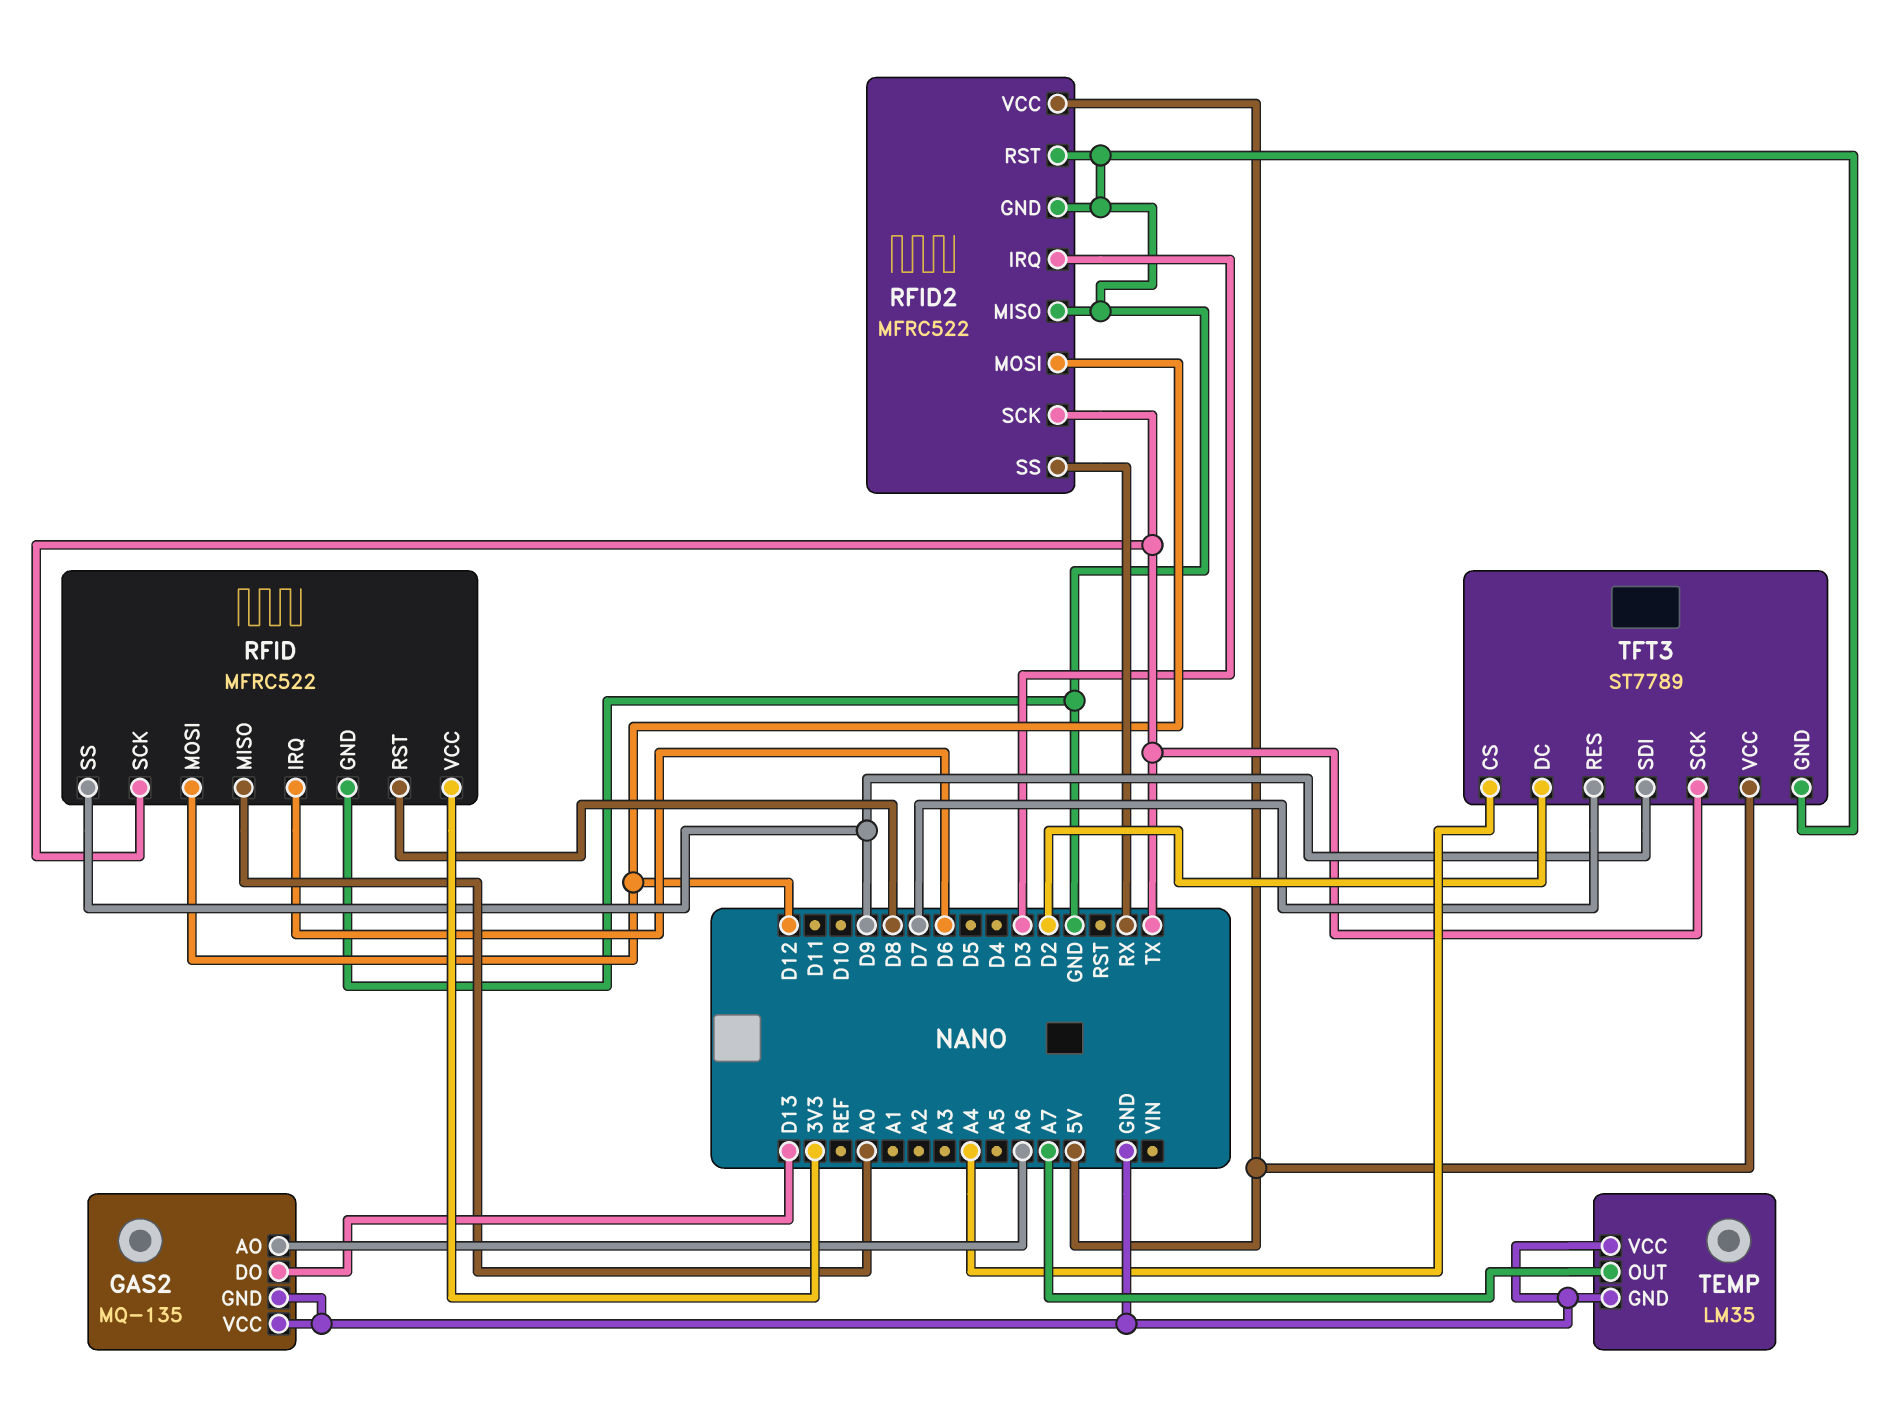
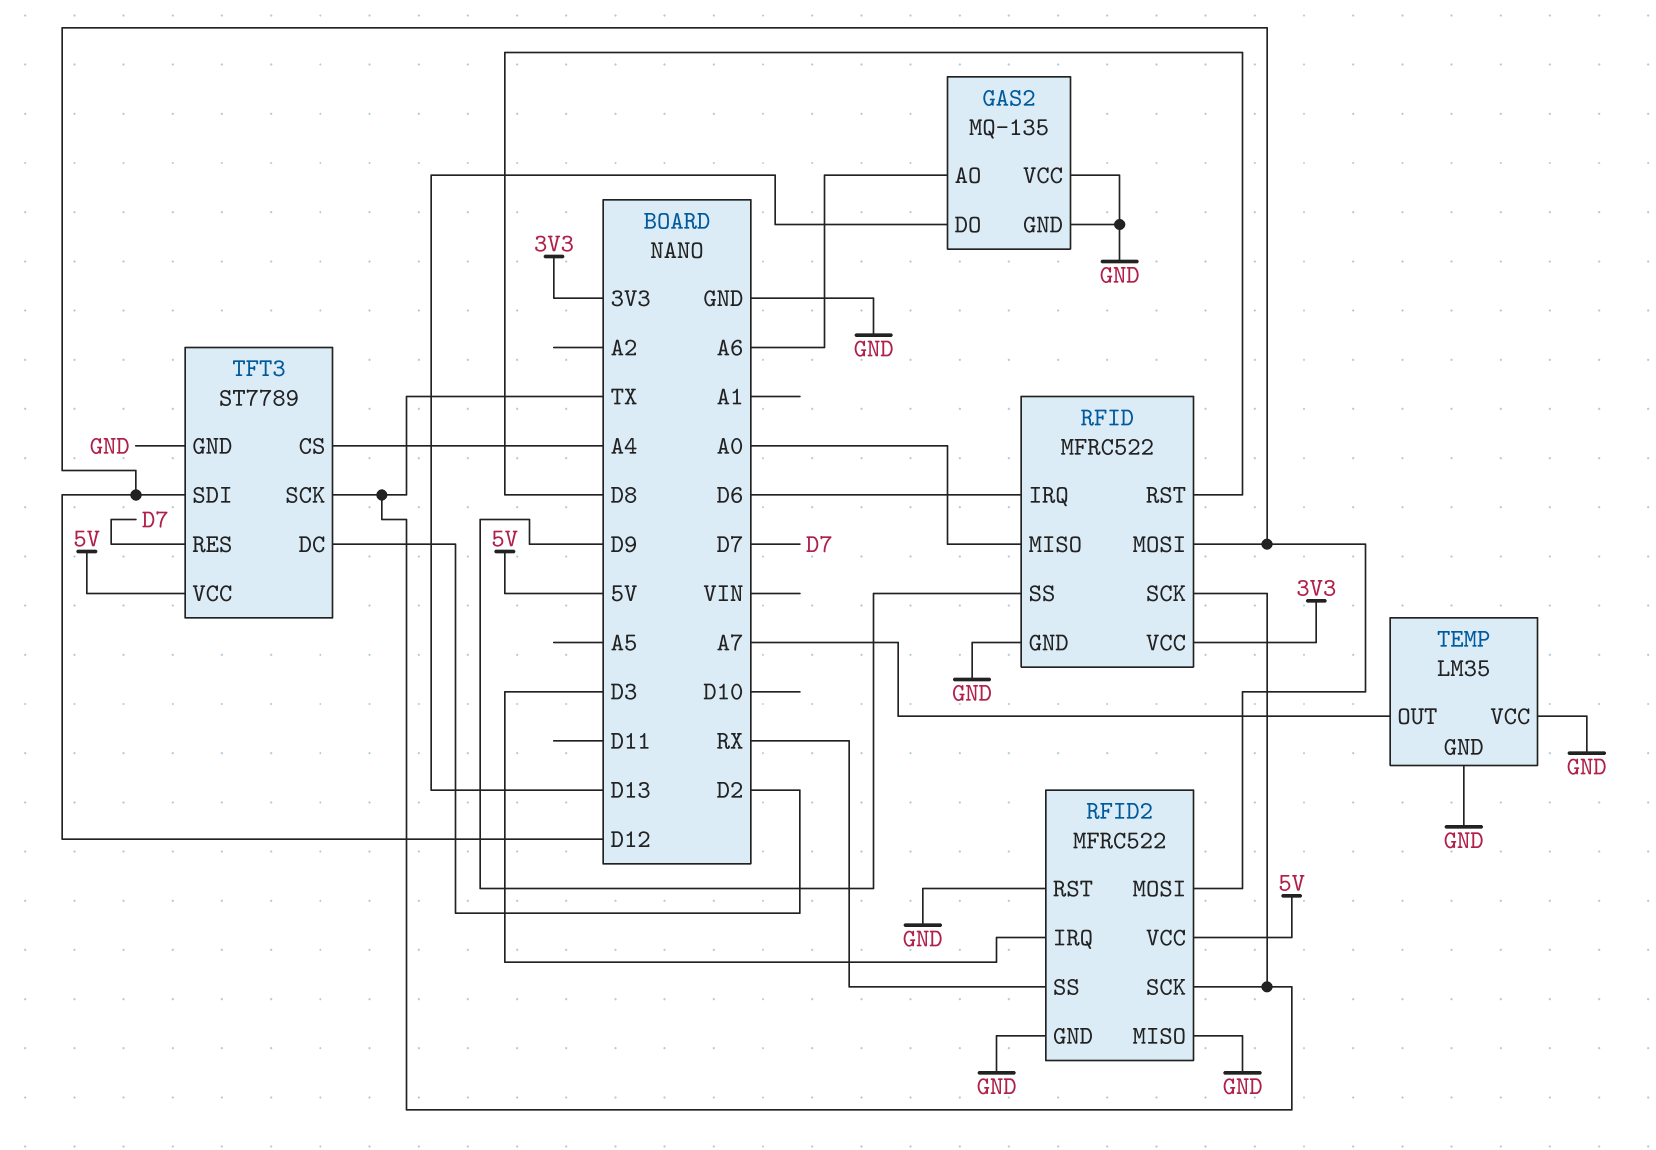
TFT3 pin SDI: D9 -> D12

